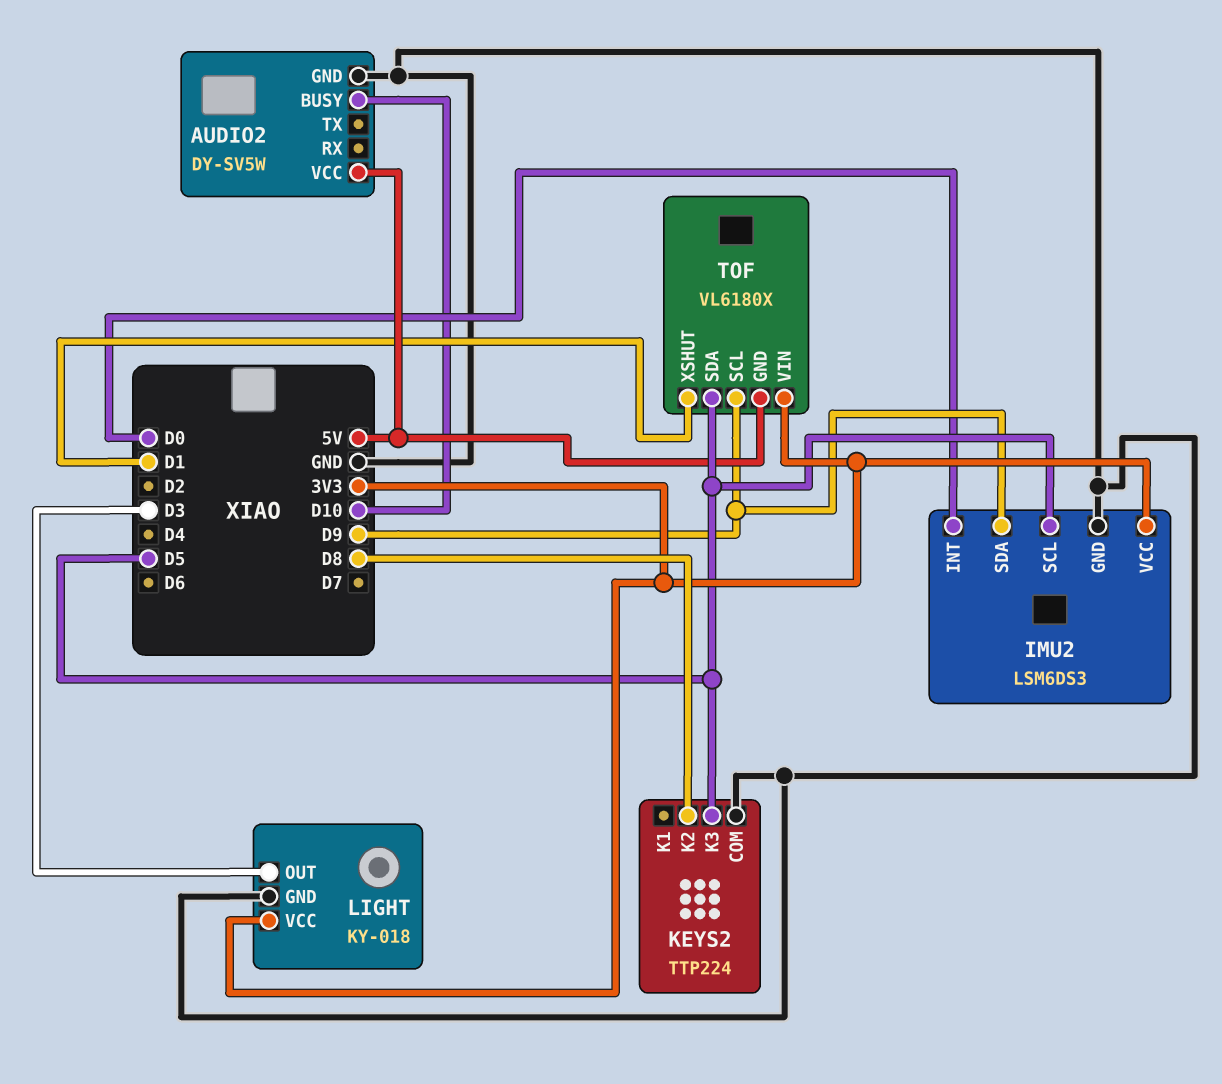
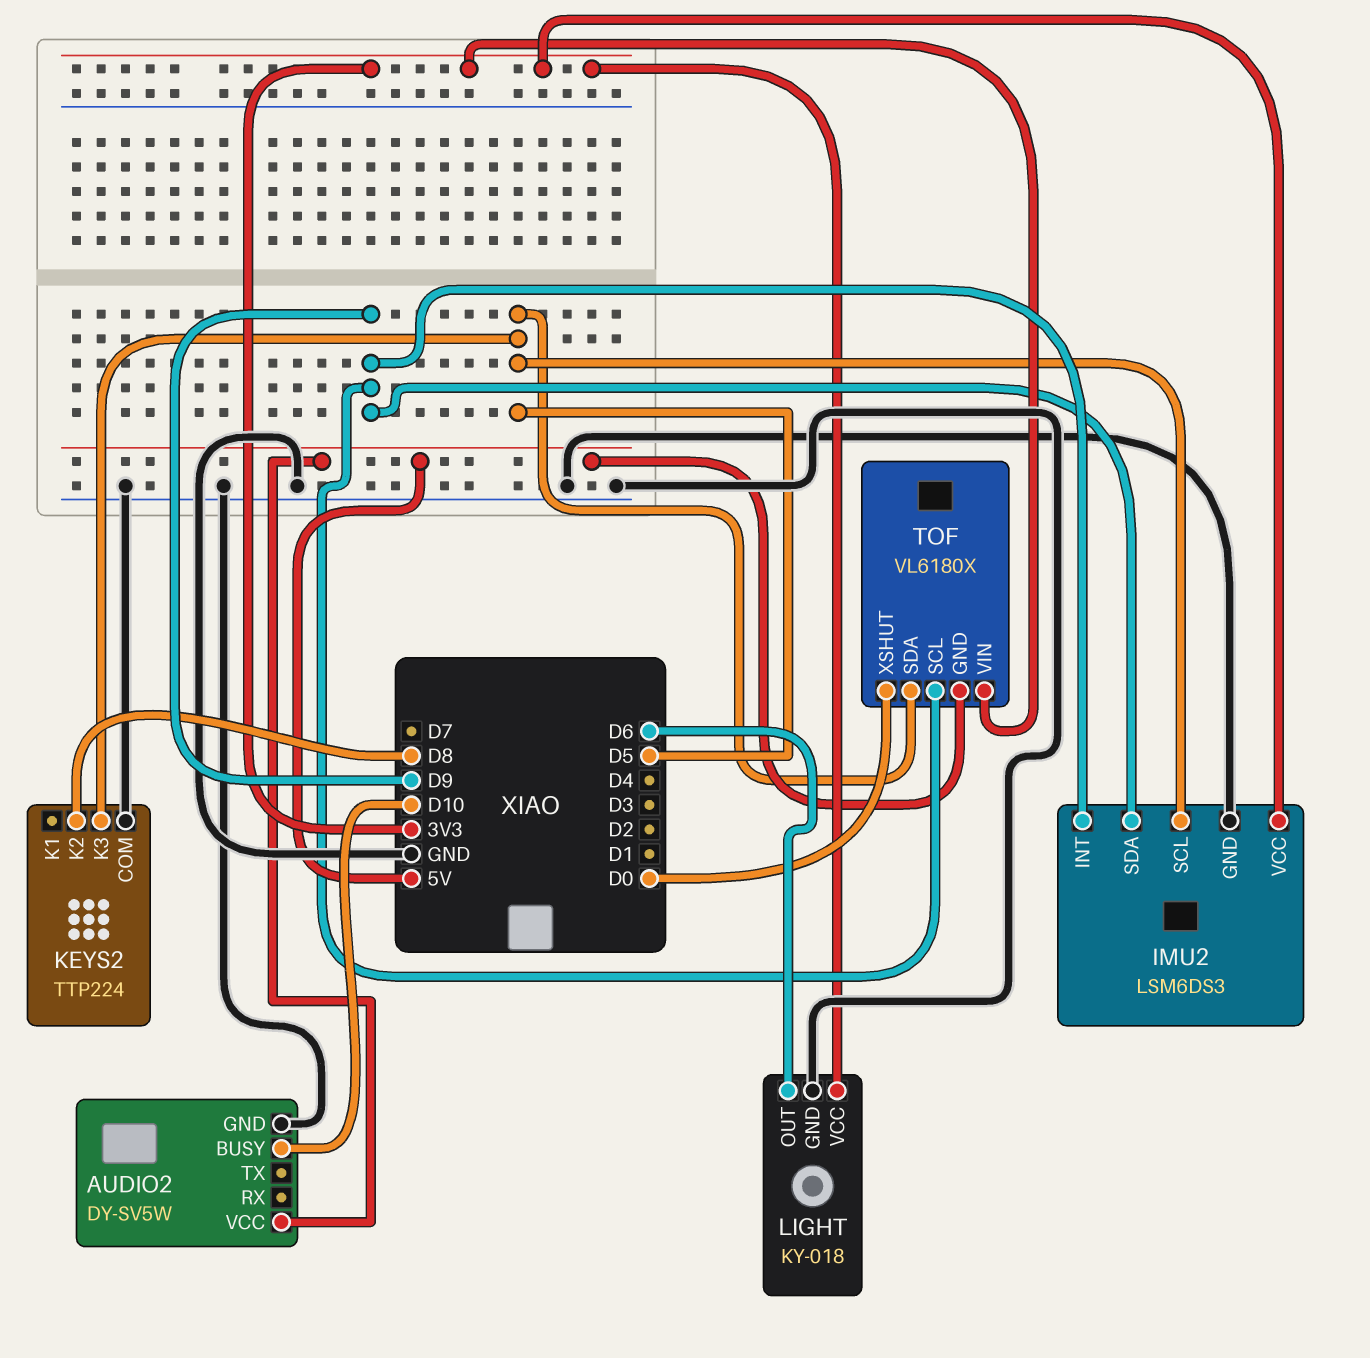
IMU2 pin INT: D0 -> D9
LIGHT pin OUT: D3 -> D6
TOF pin XSHUT: D1 -> D0

